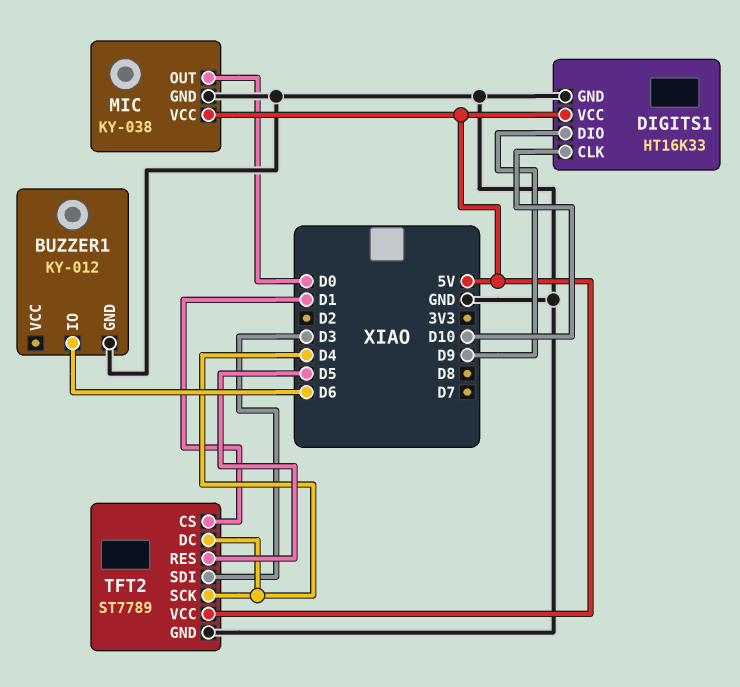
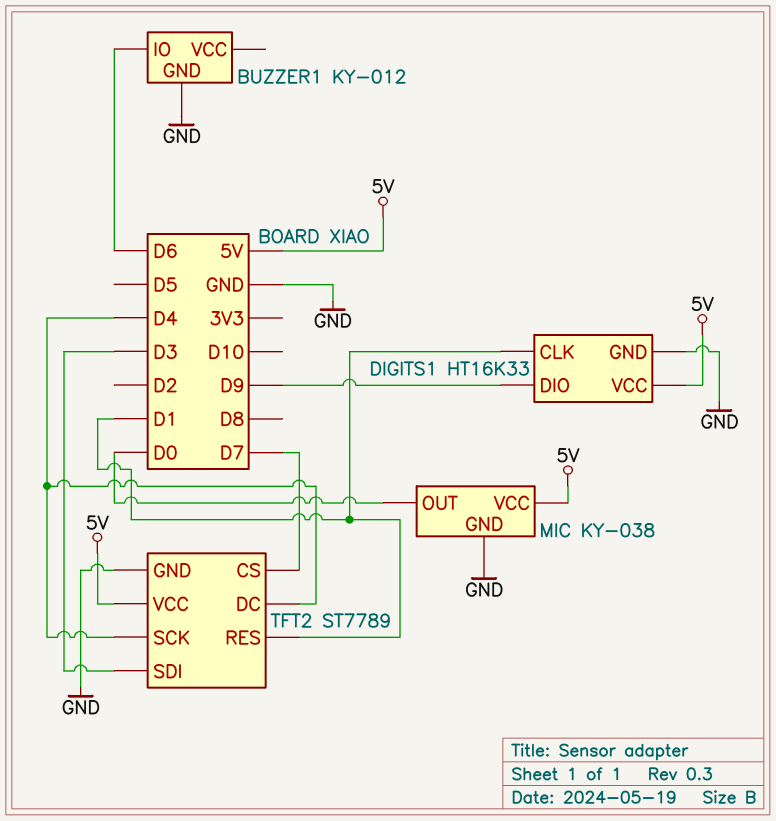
DIGITS1 pin CLK: D10 -> D1
TFT2 pin CS: D1 -> D7
TFT2 pin RES: D5 -> D1

